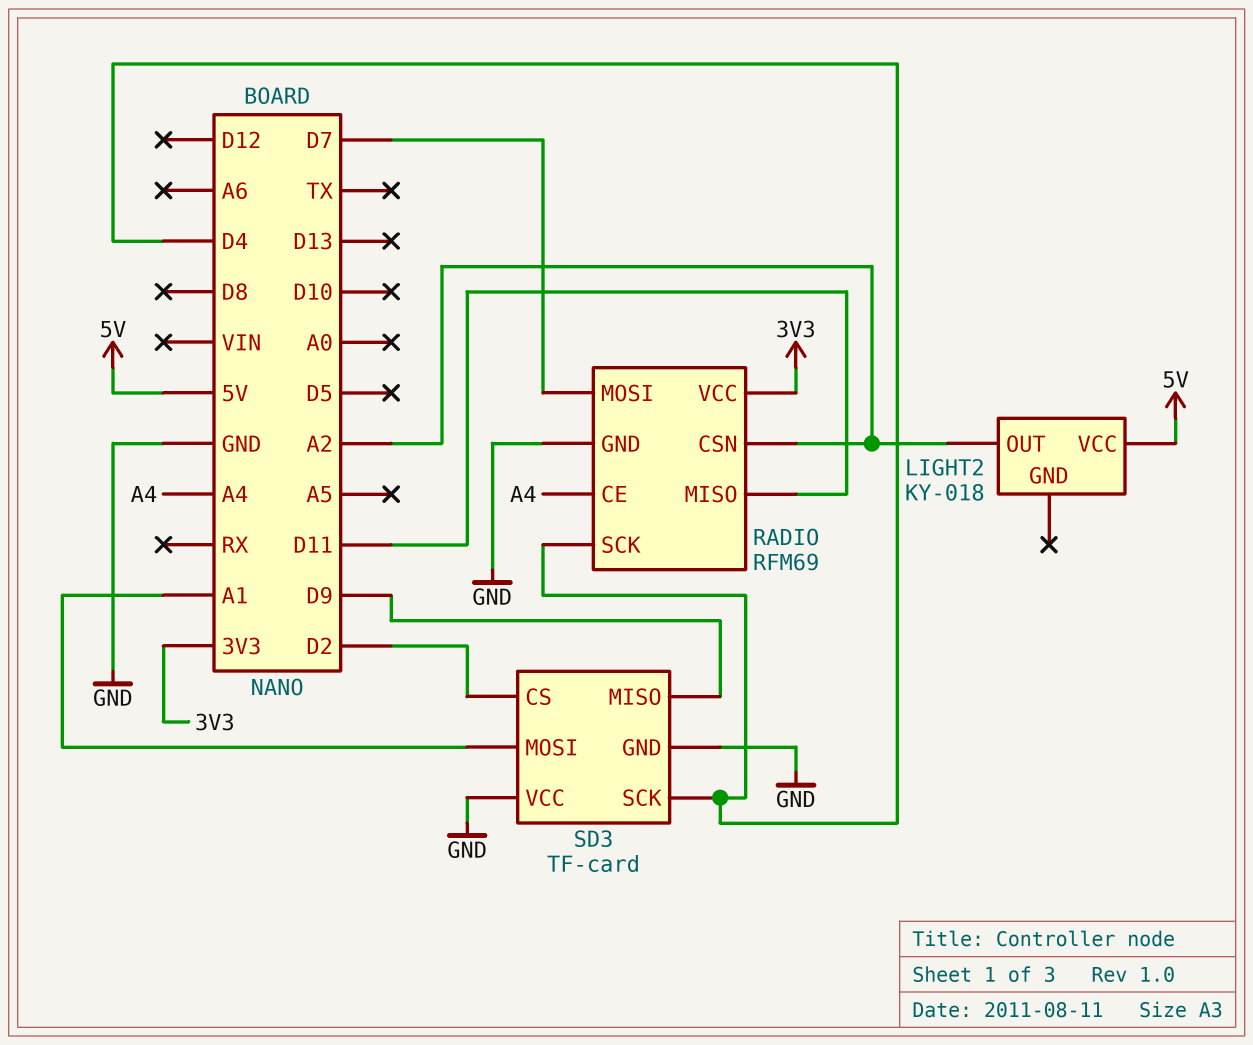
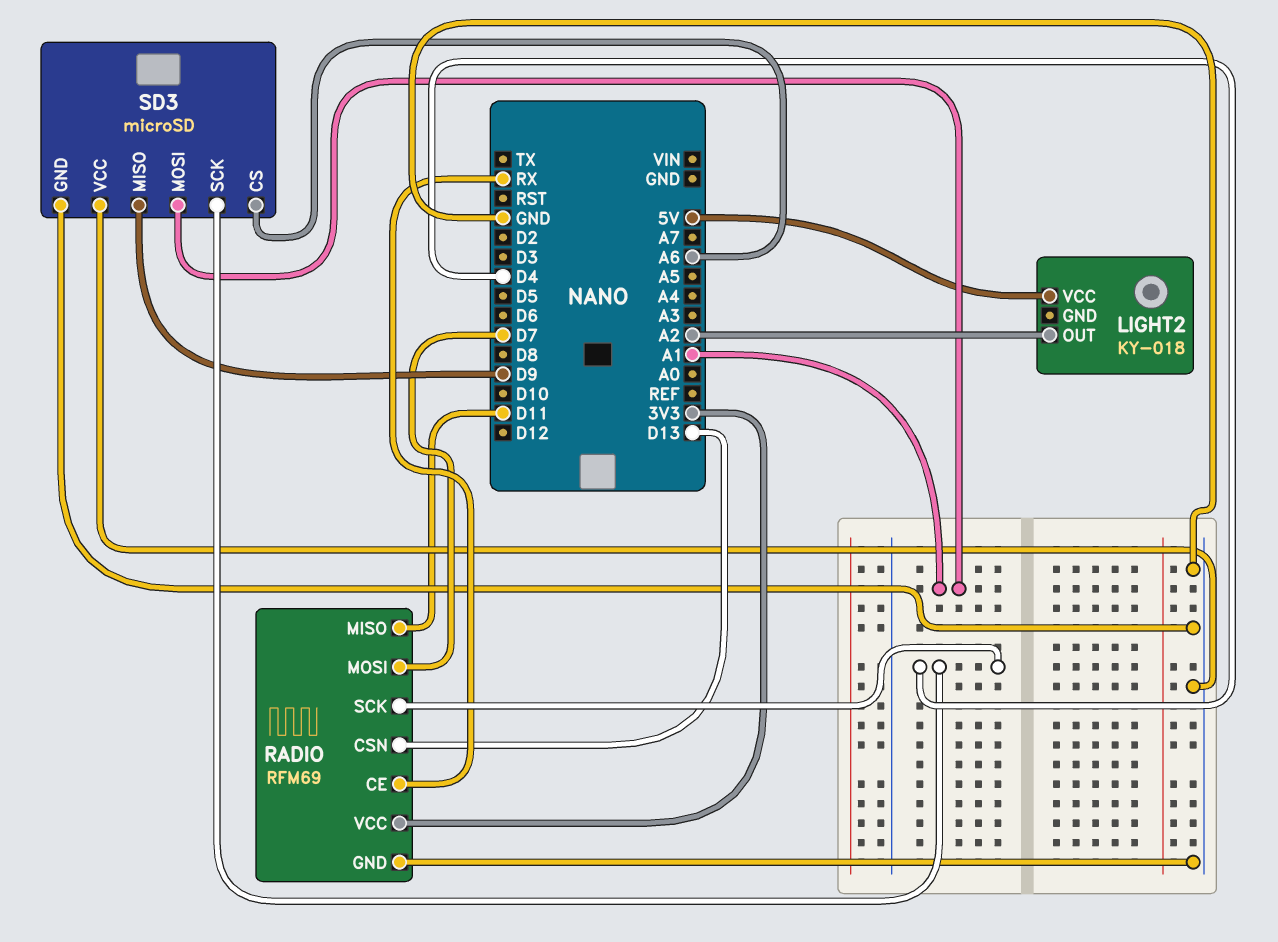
RADIO pin CE: A4 -> RX
RADIO pin CSN: A2 -> D13
SD3: TF-card -> microSD
SD3 pin CS: D2 -> A6

